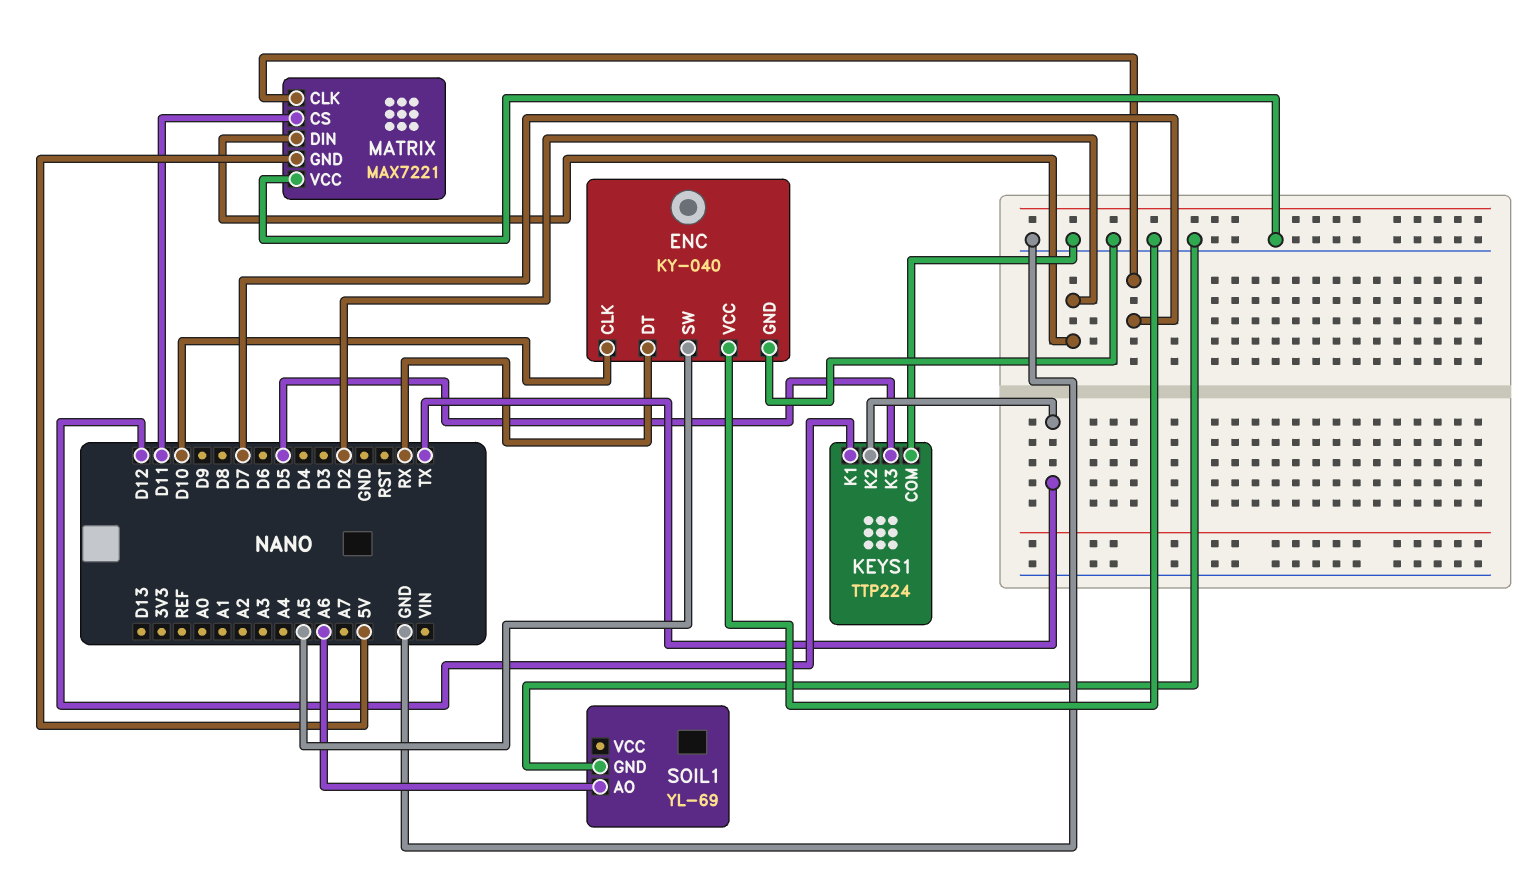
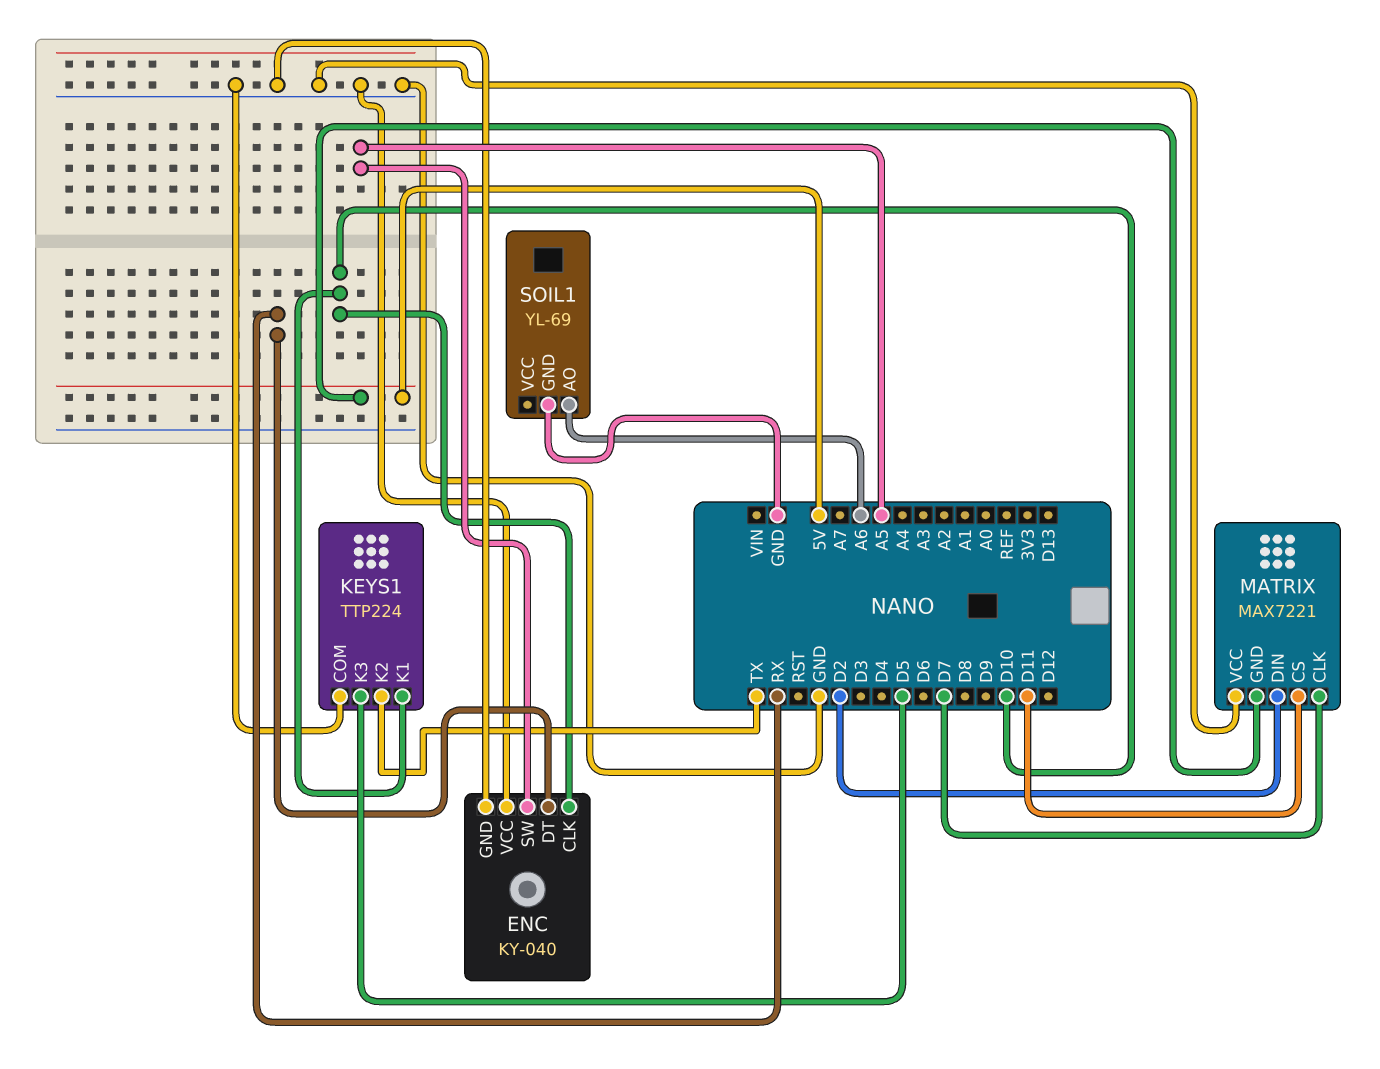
KEYS1 pin K1: D12 -> D10

